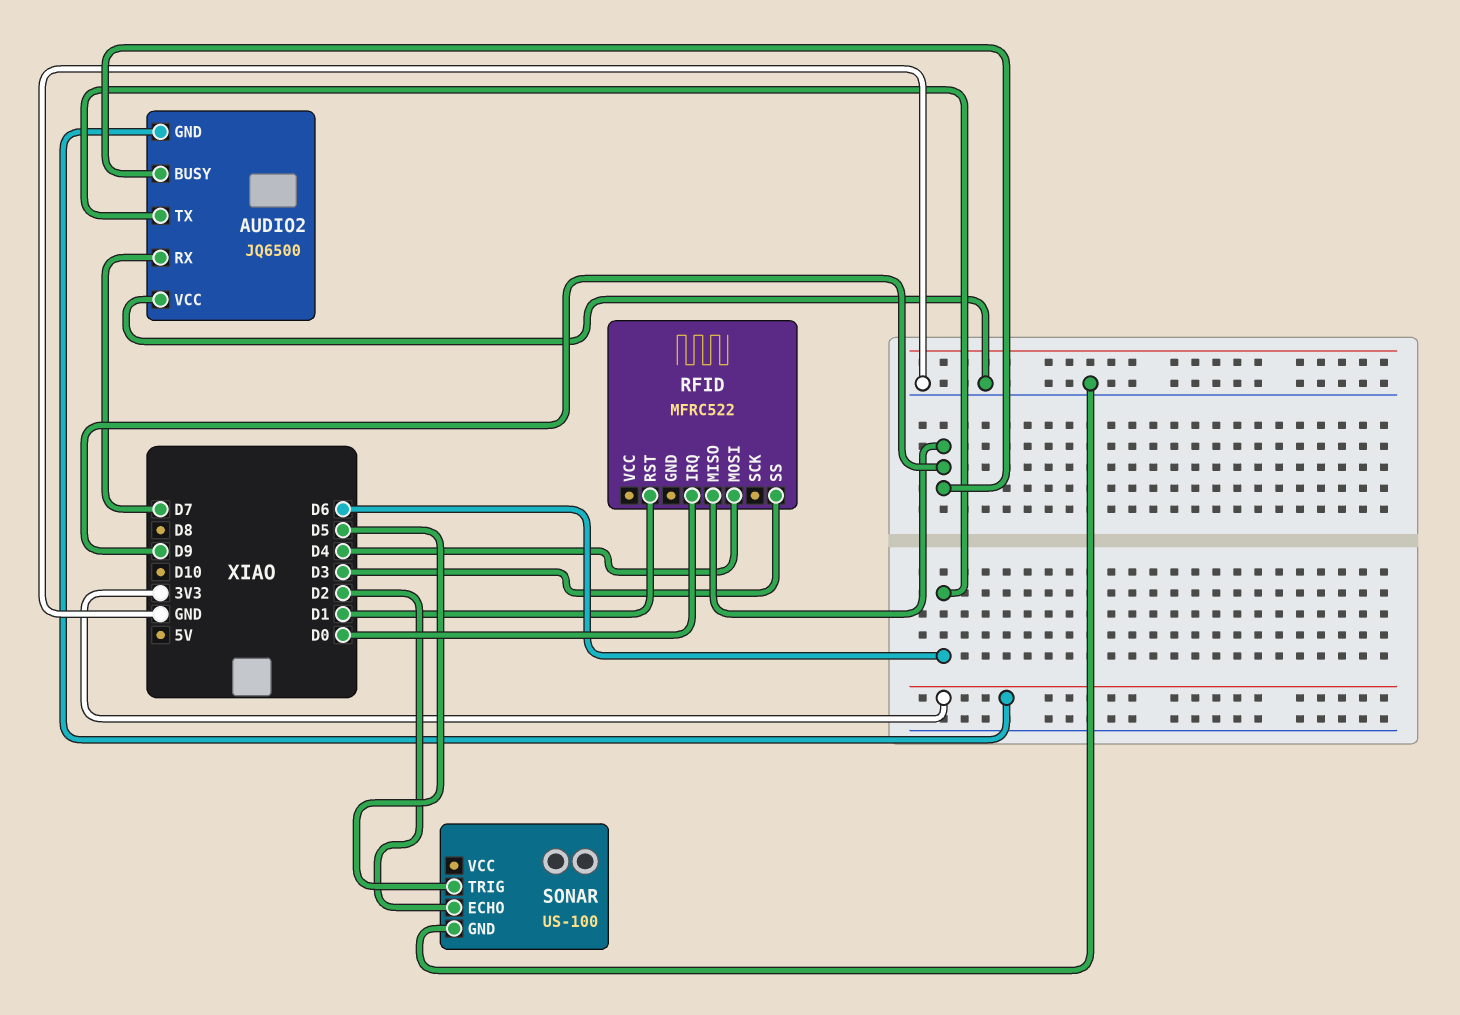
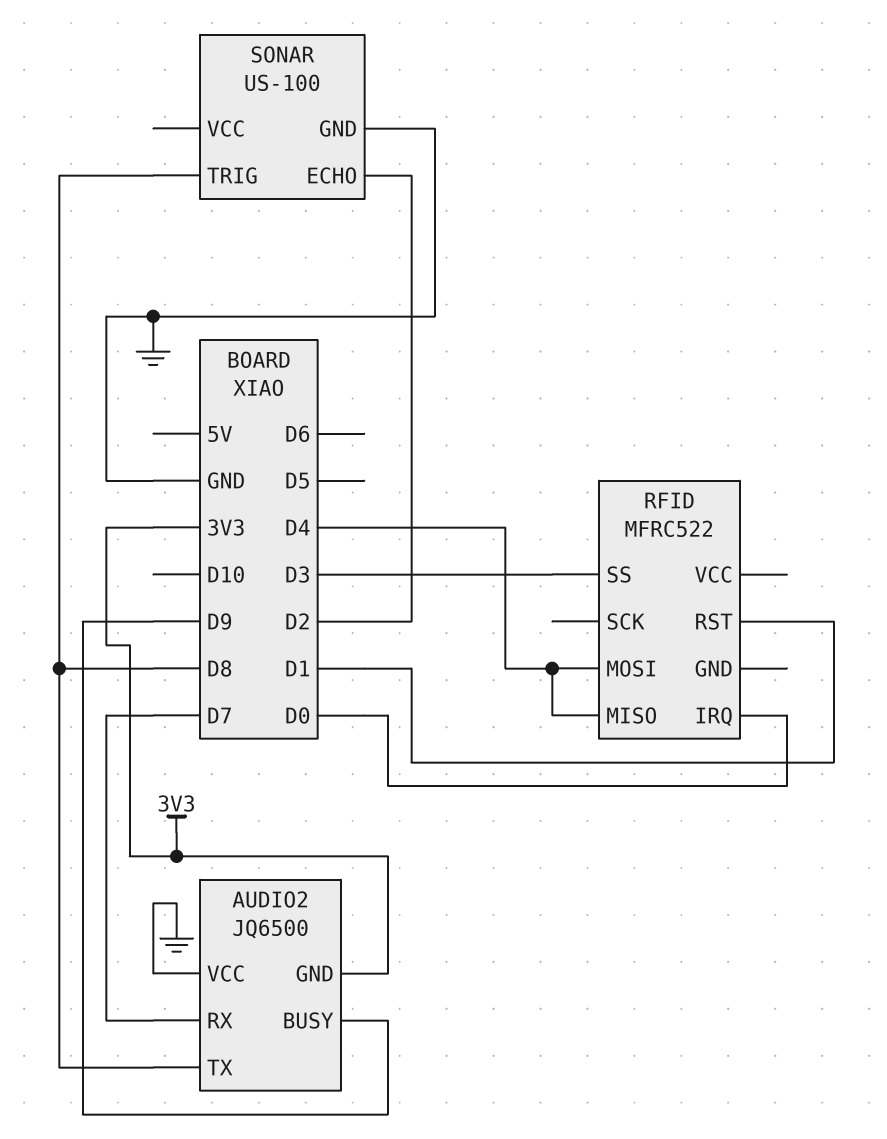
AUDIO2 pin TX: D6 -> D8
RFID pin MISO: D9 -> D4
SONAR pin TRIG: D5 -> D8

